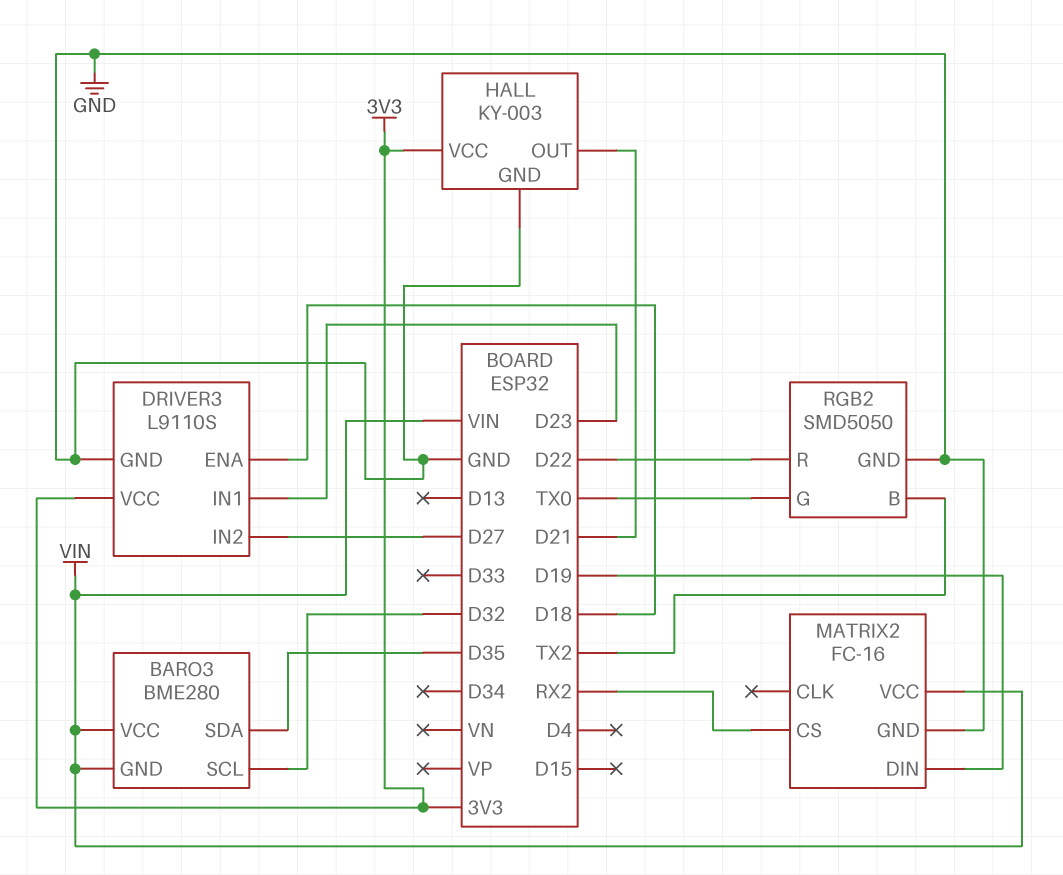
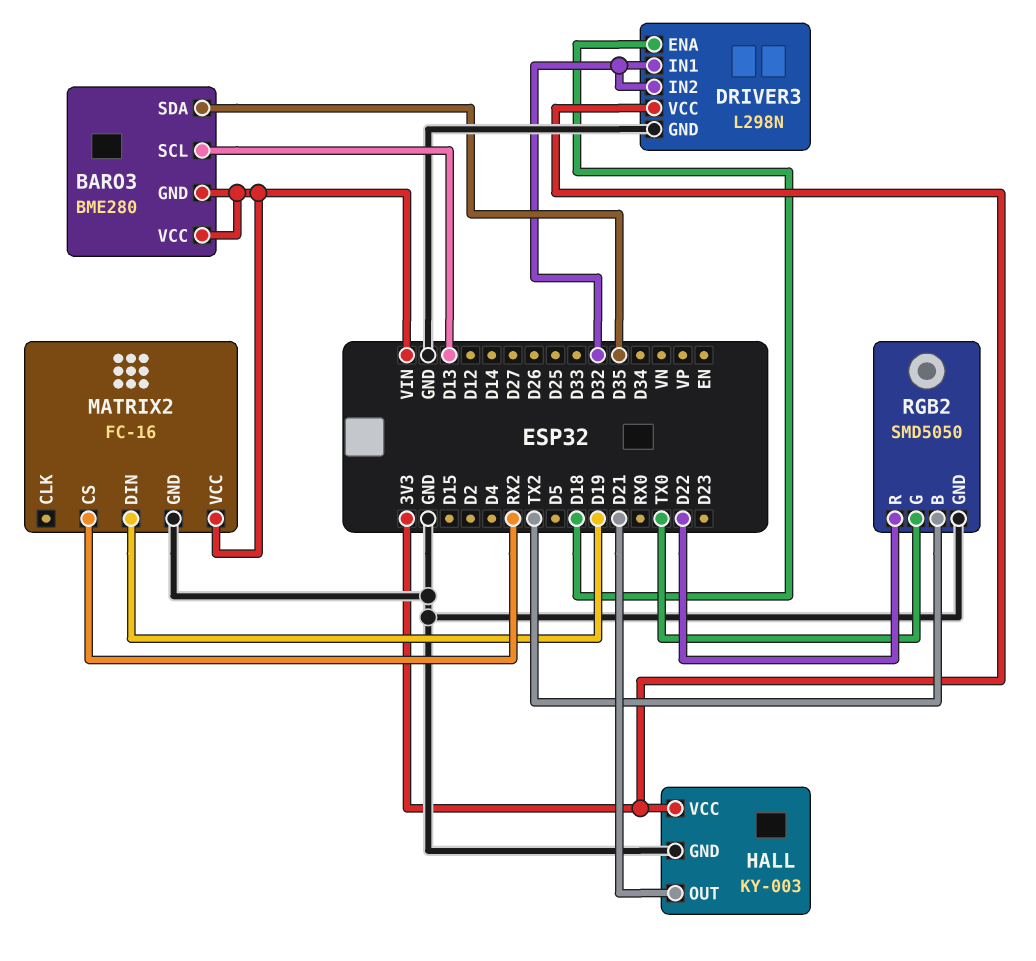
BARO3 pin SCL: D32 -> D13
DRIVER3: L9110S -> L298N
DRIVER3 pin IN1: D23 -> D32
DRIVER3 pin IN2: D27 -> D32

